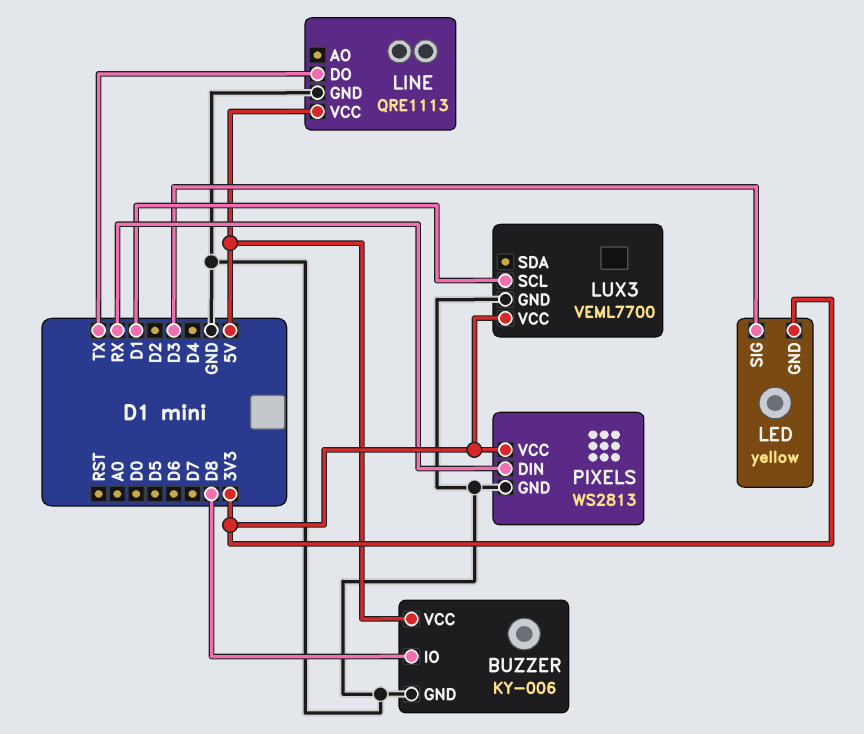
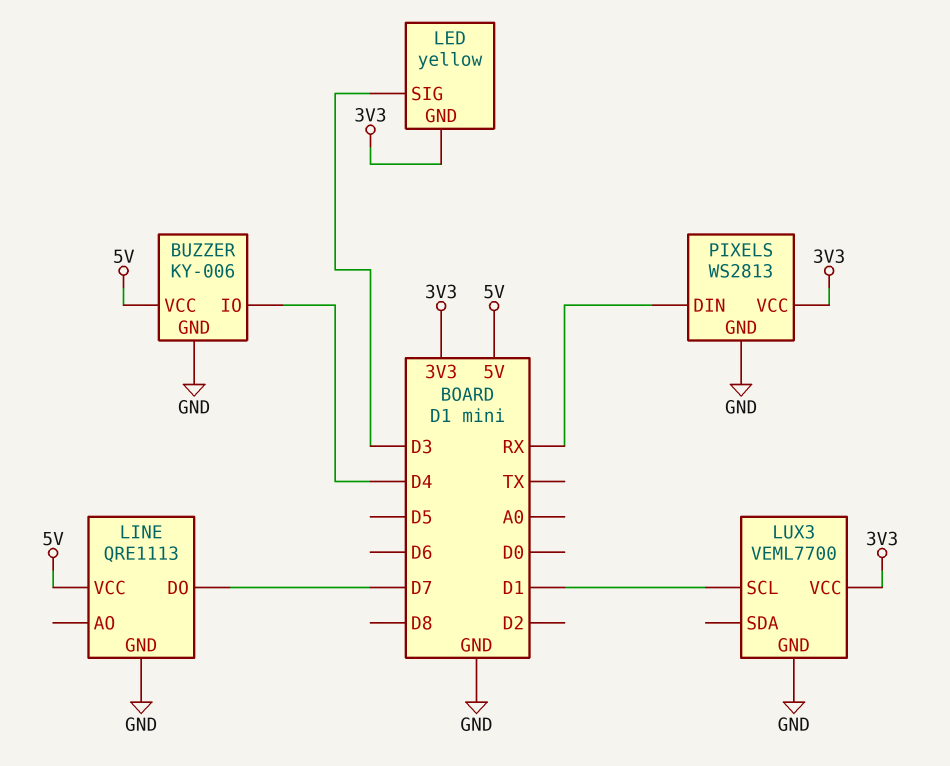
BUZZER pin IO: D8 -> D4
LINE pin DO: TX -> D7

